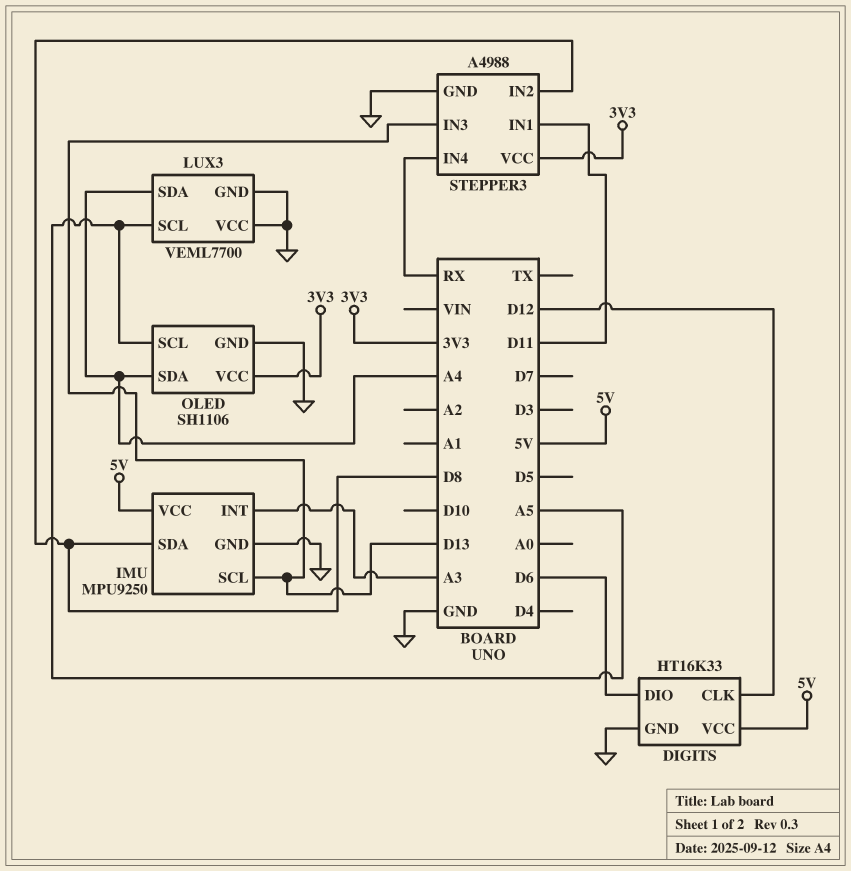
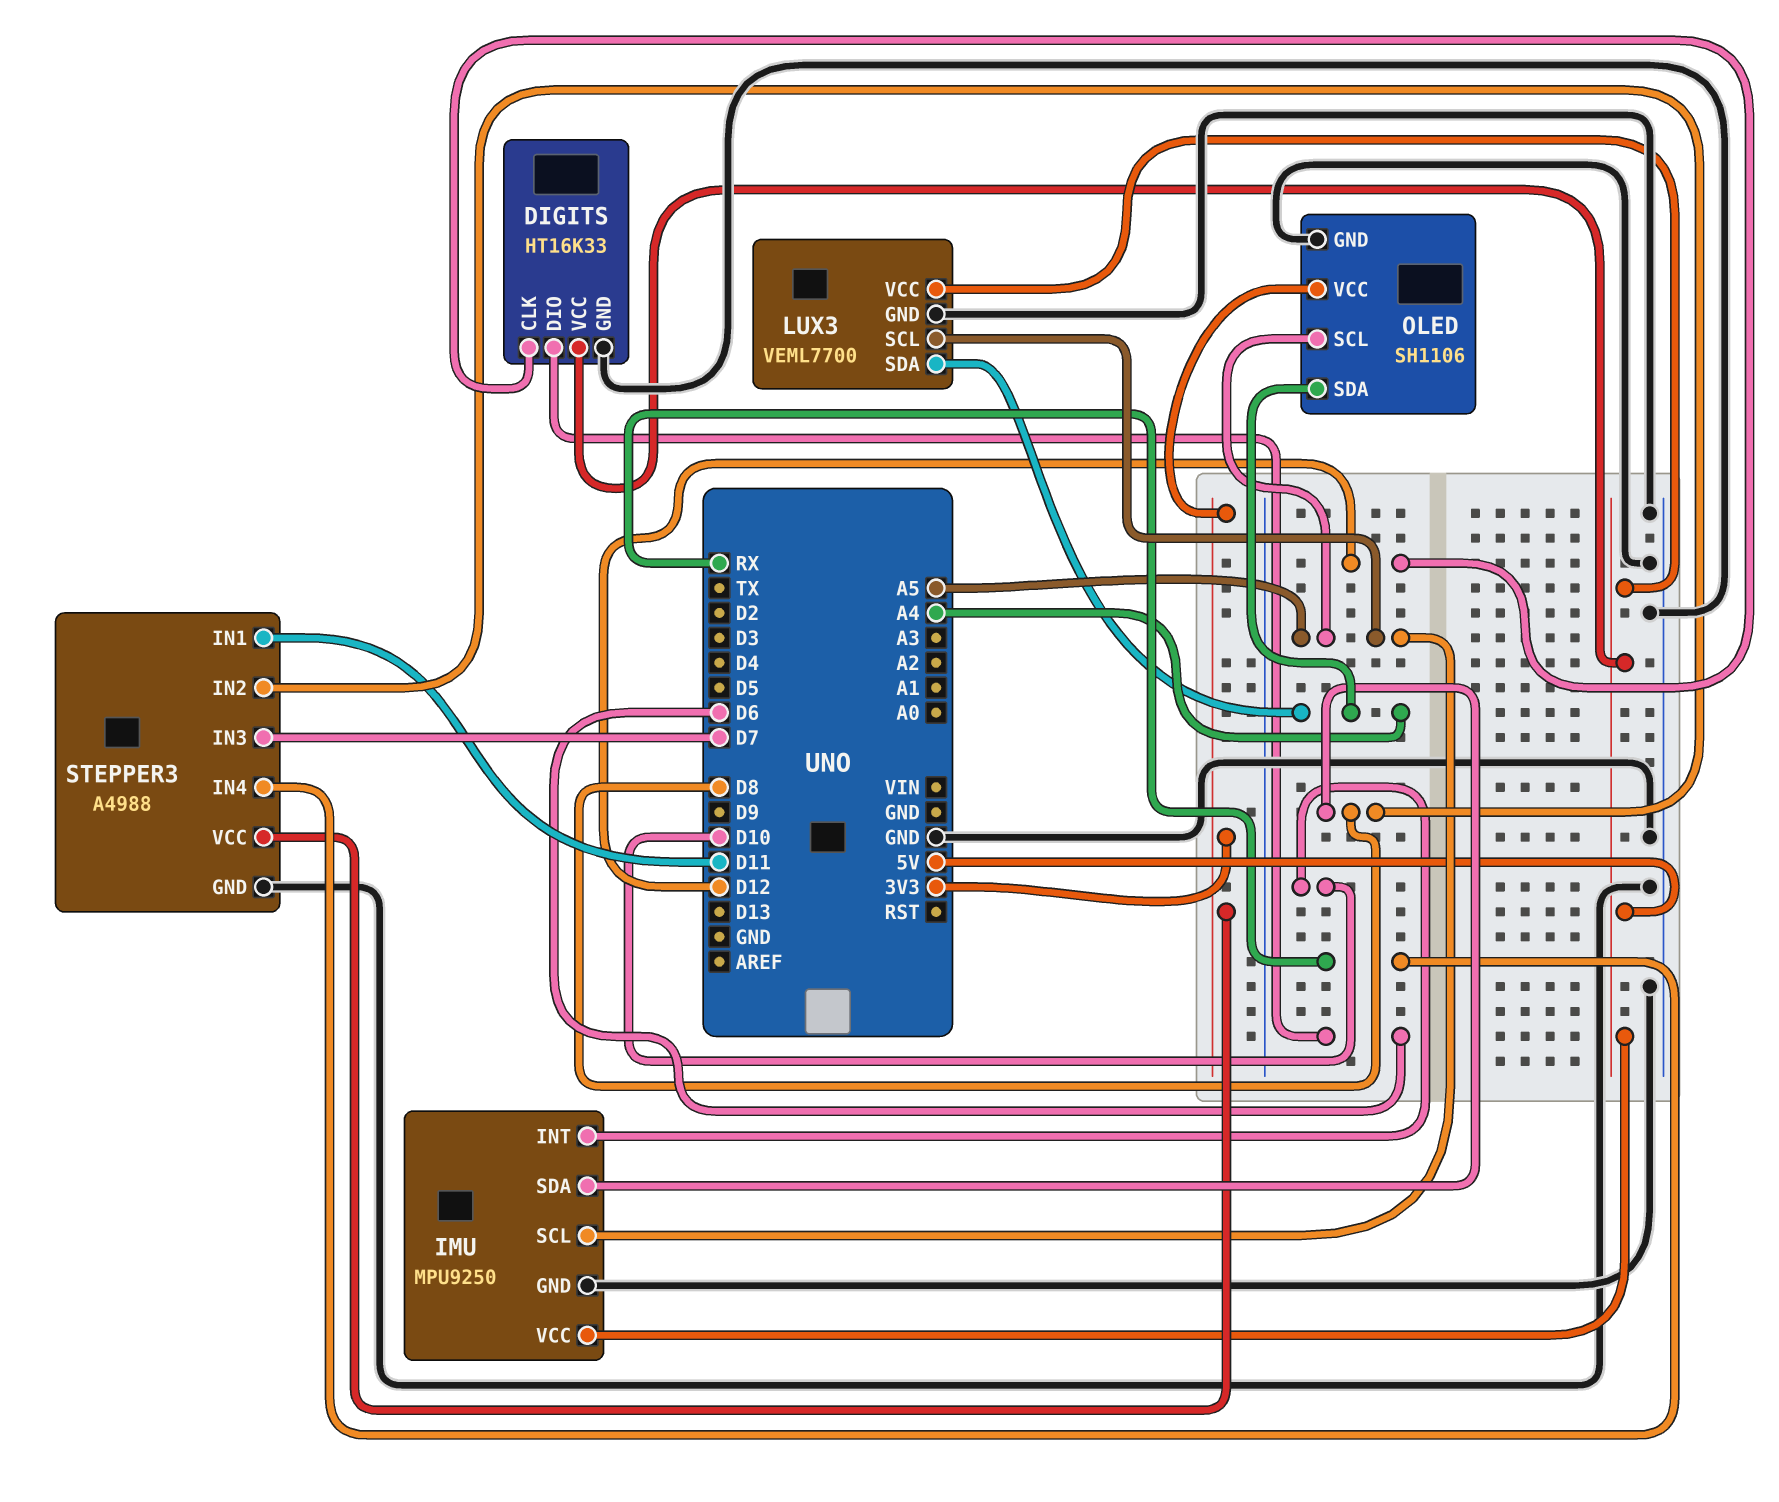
IMU pin INT: A3 -> D10
IMU pin SCL: D13 -> A5
LUX3 pin VCC: GND -> 5V
STEPPER3 pin IN3: D13 -> D7

